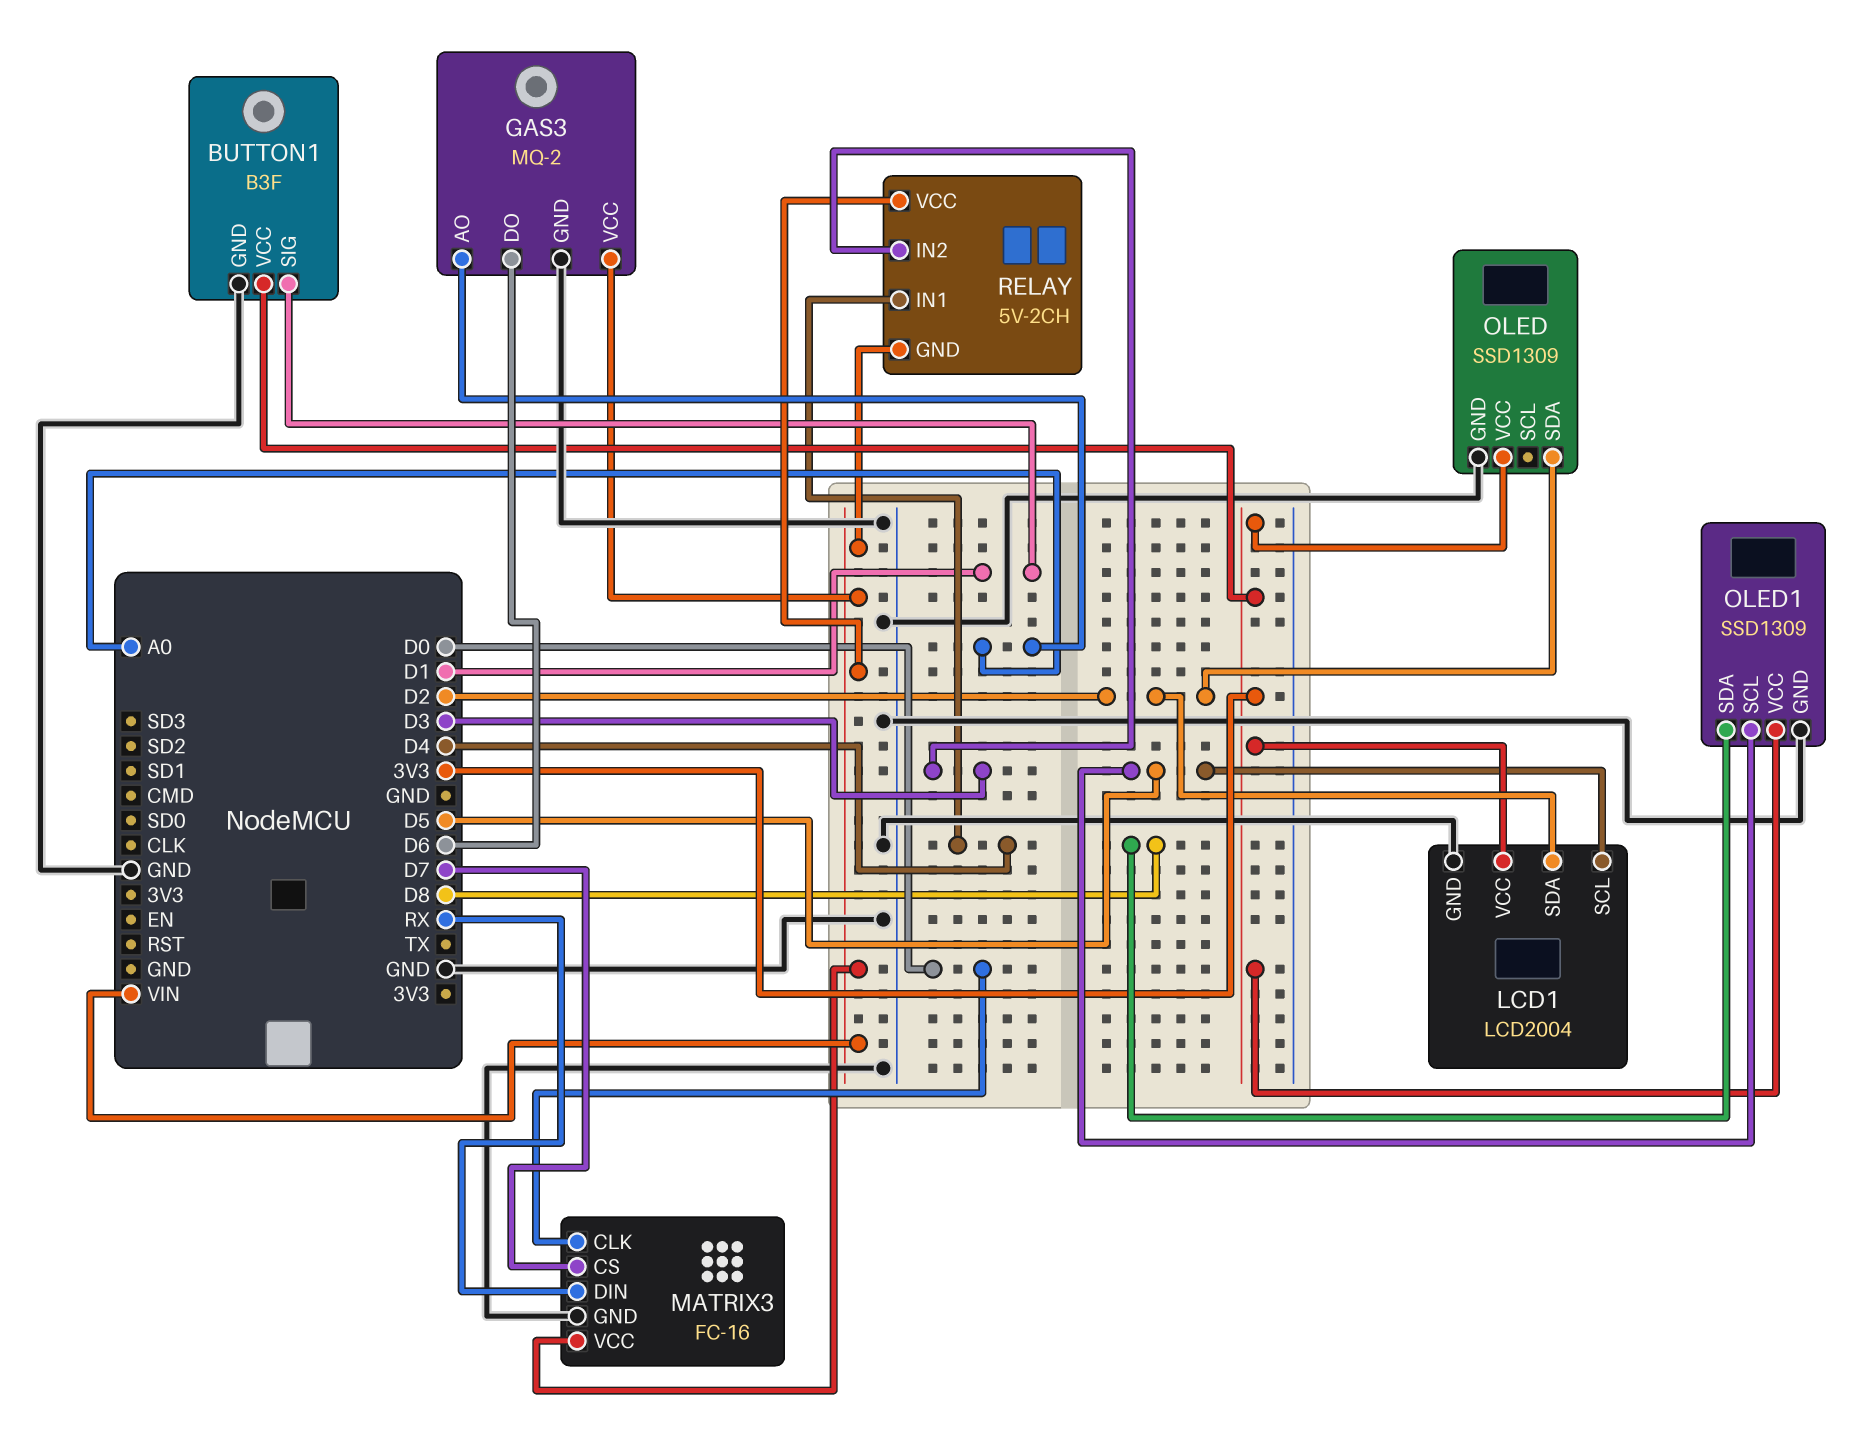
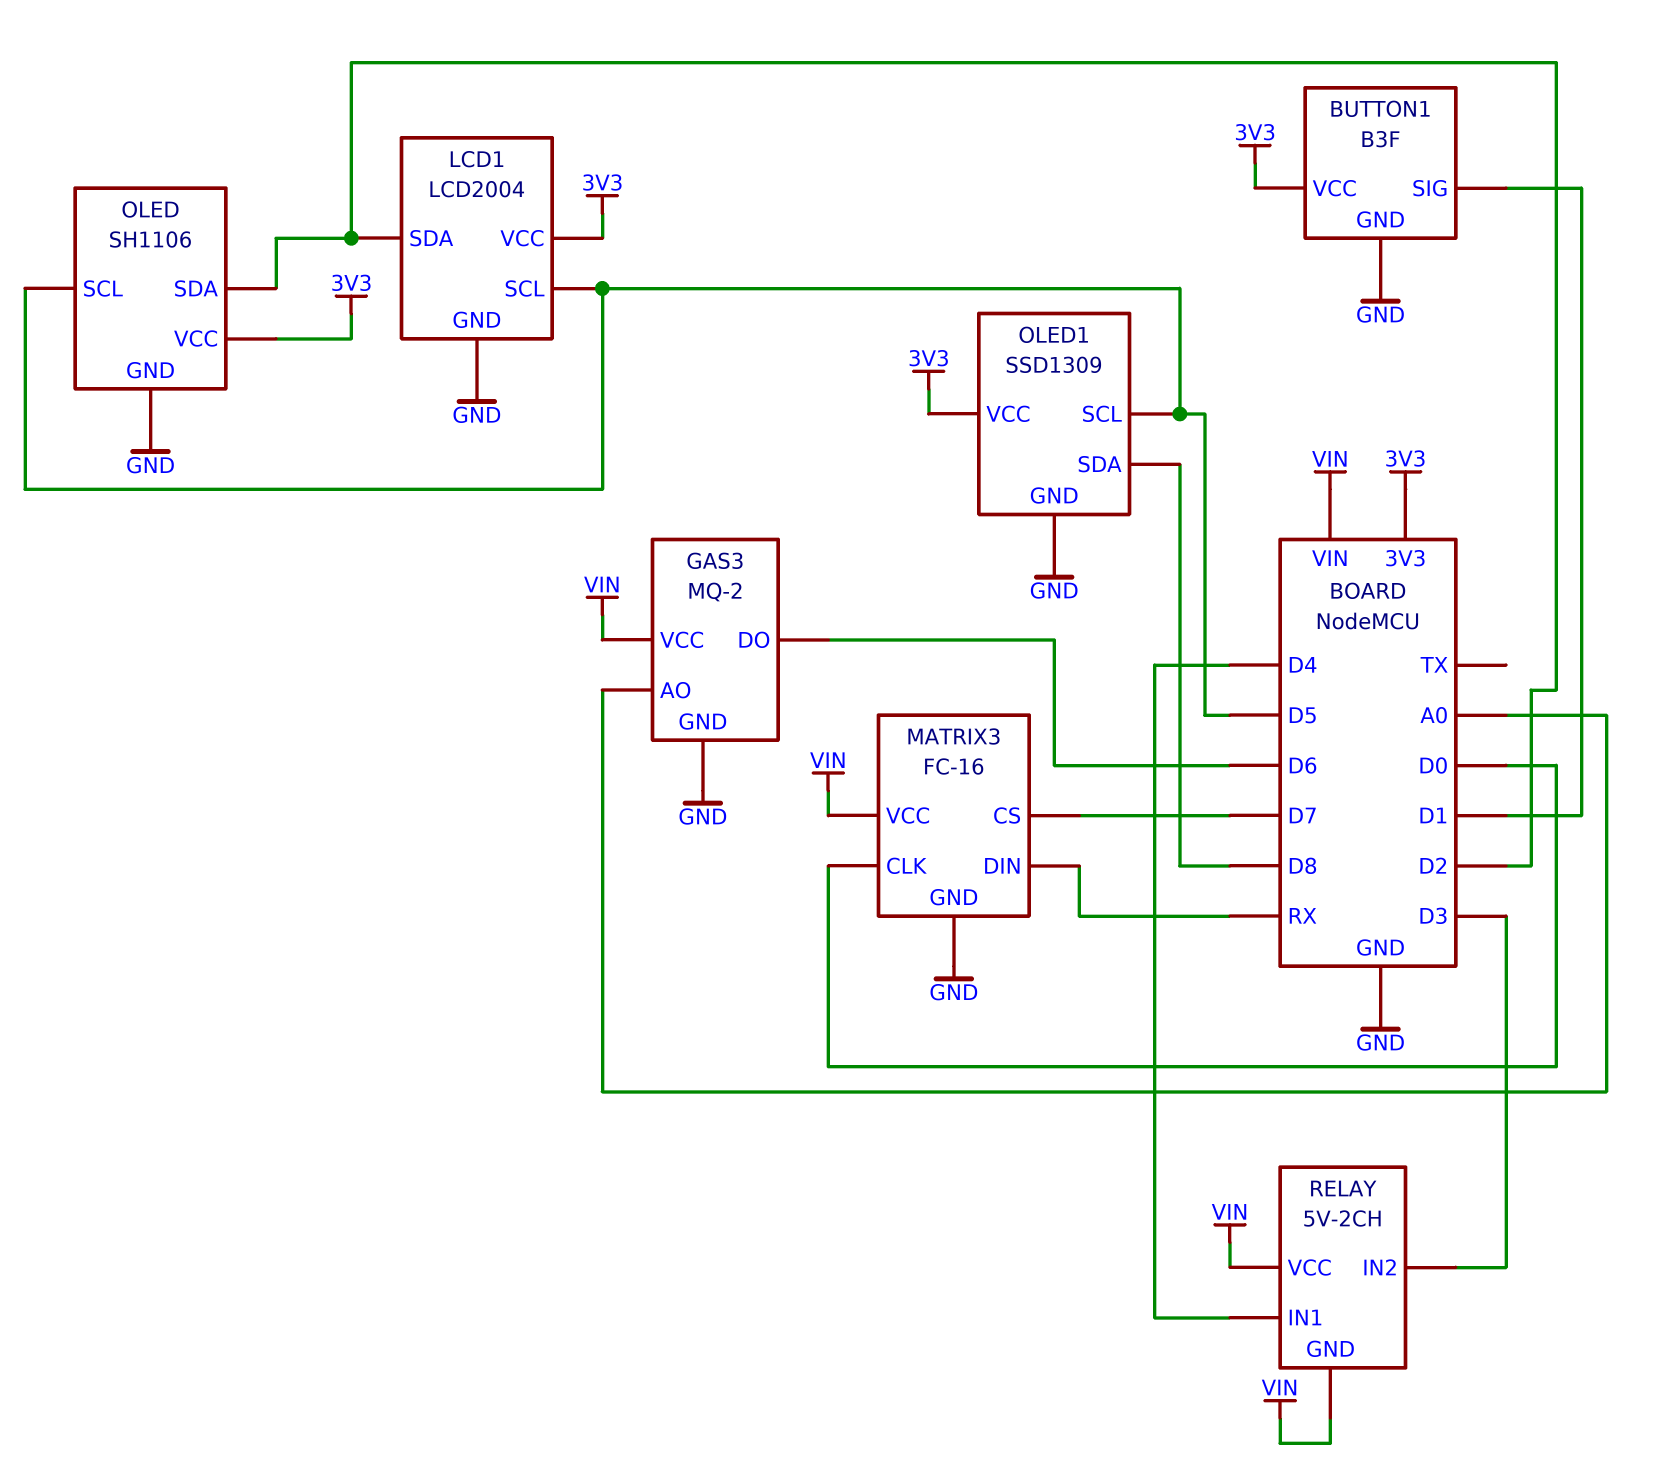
OLED: SSD1309 -> SH1106
OLED pin SCL: none -> D5

